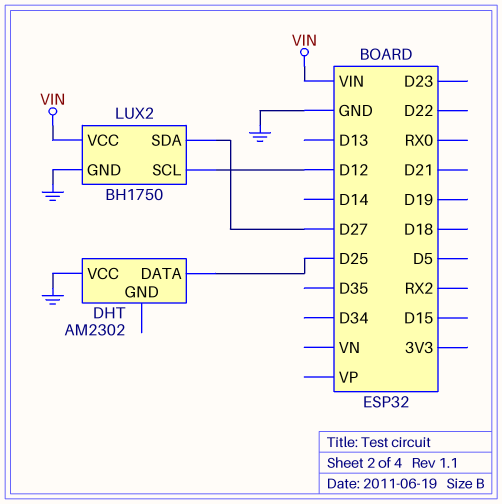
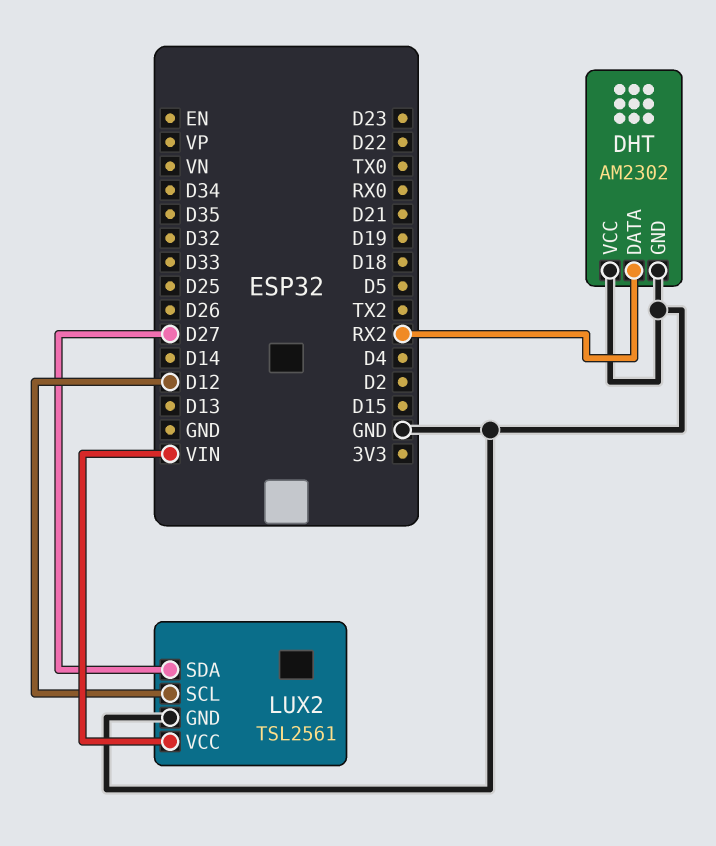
DHT pin DATA: D25 -> RX2
DHT pin GND: none -> GND
LUX2: BH1750 -> TSL2561

